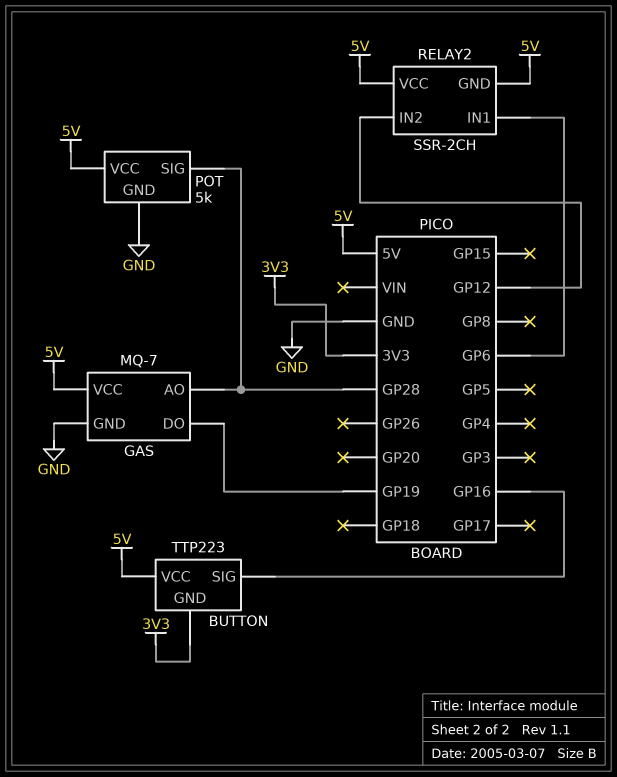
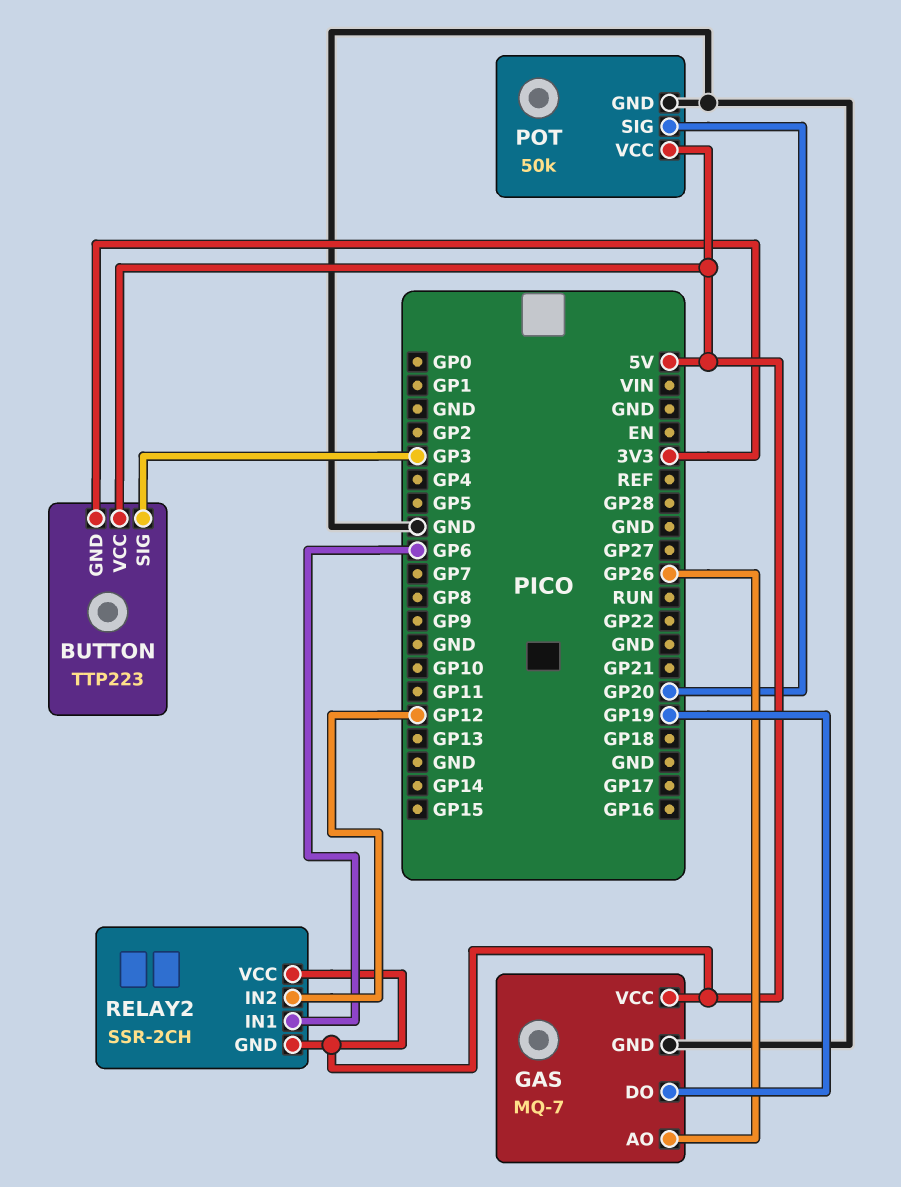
BUTTON pin SIG: GP16 -> GP3
GAS pin AO: GP28 -> GP26
POT: 5k -> 50k
POT pin SIG: GP28 -> GP20

